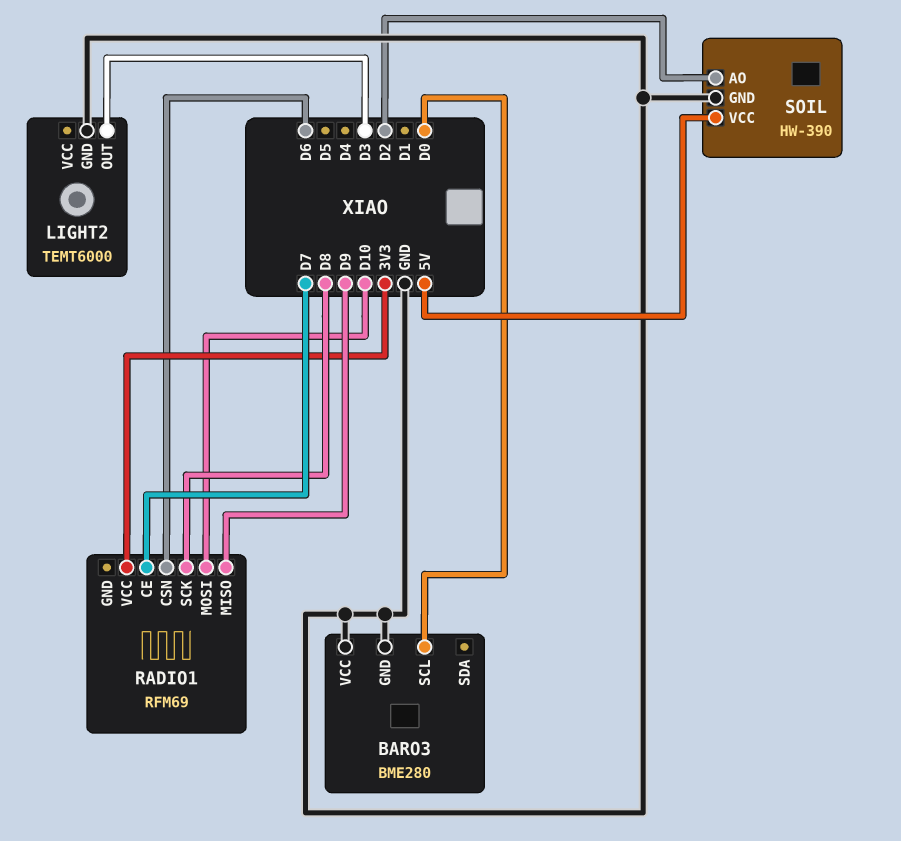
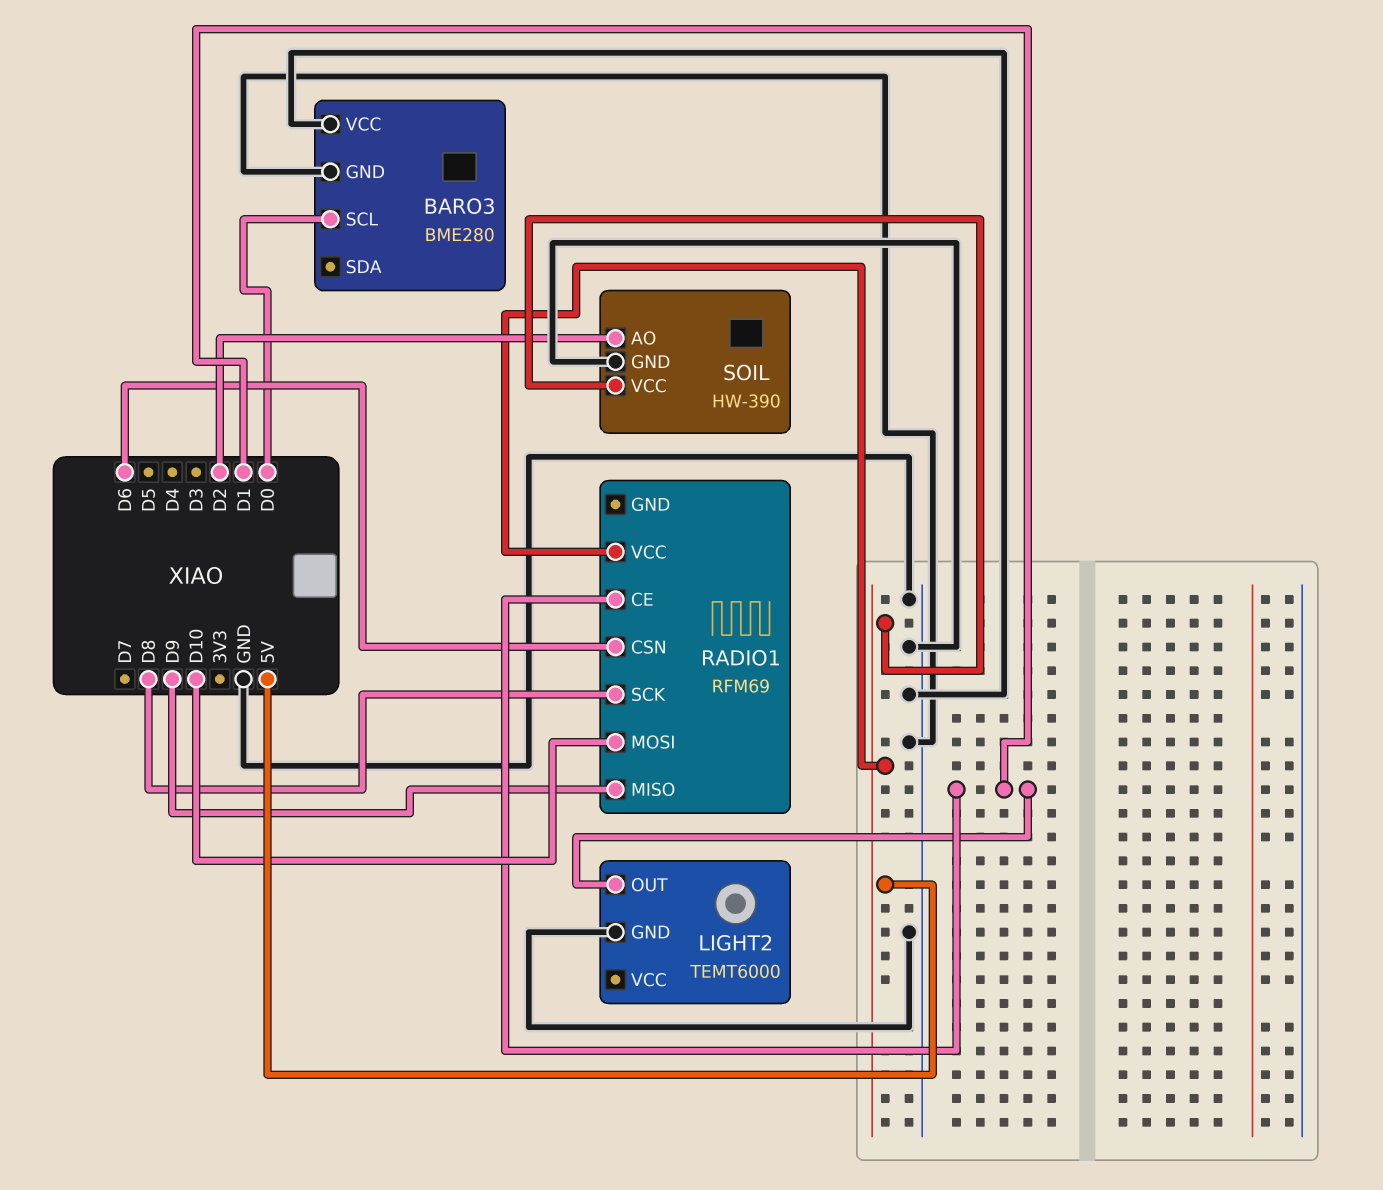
LIGHT2 pin OUT: D3 -> D1
RADIO1 pin CE: D7 -> D1
RADIO1 pin VCC: 3V3 -> 5V

